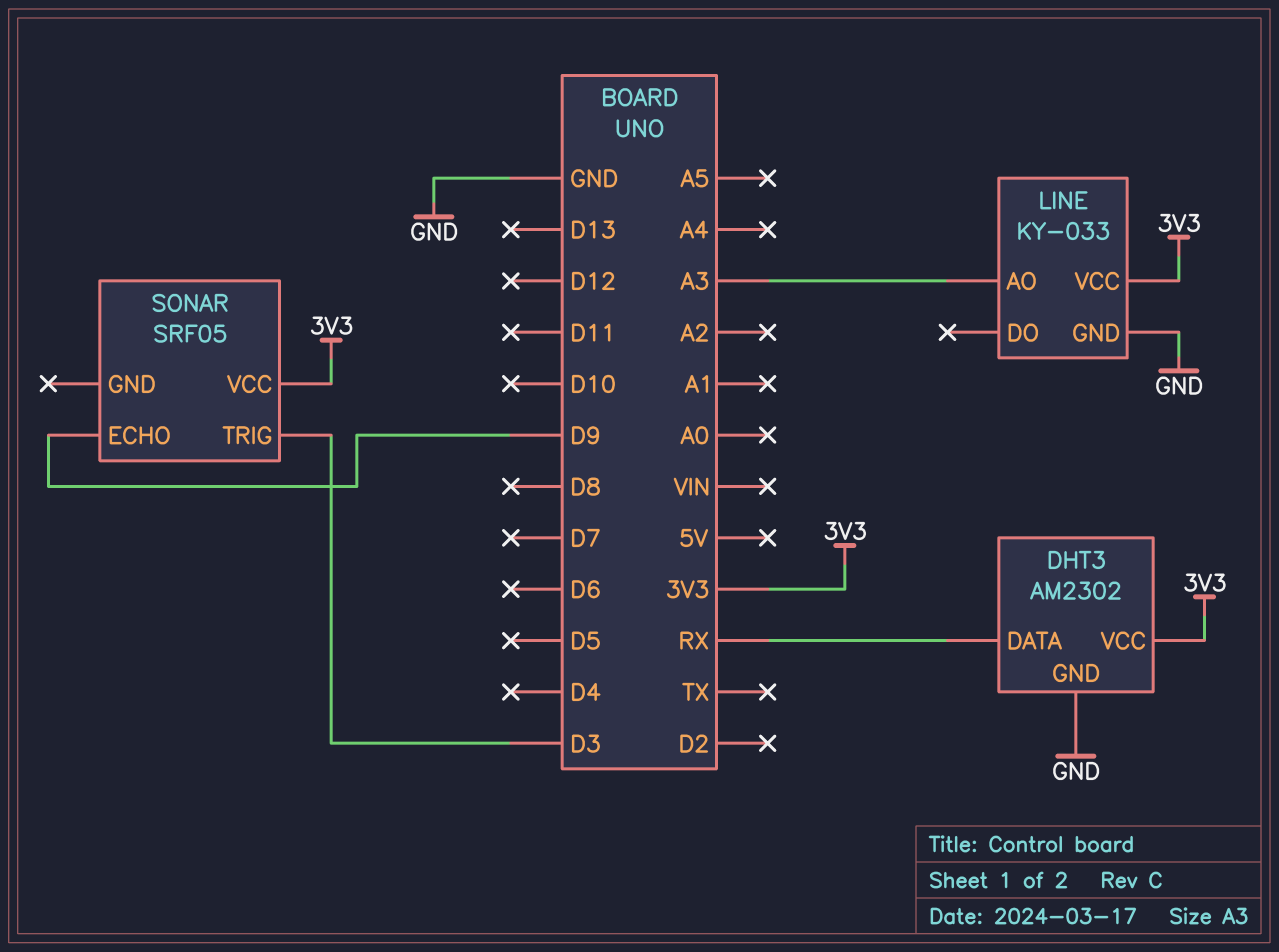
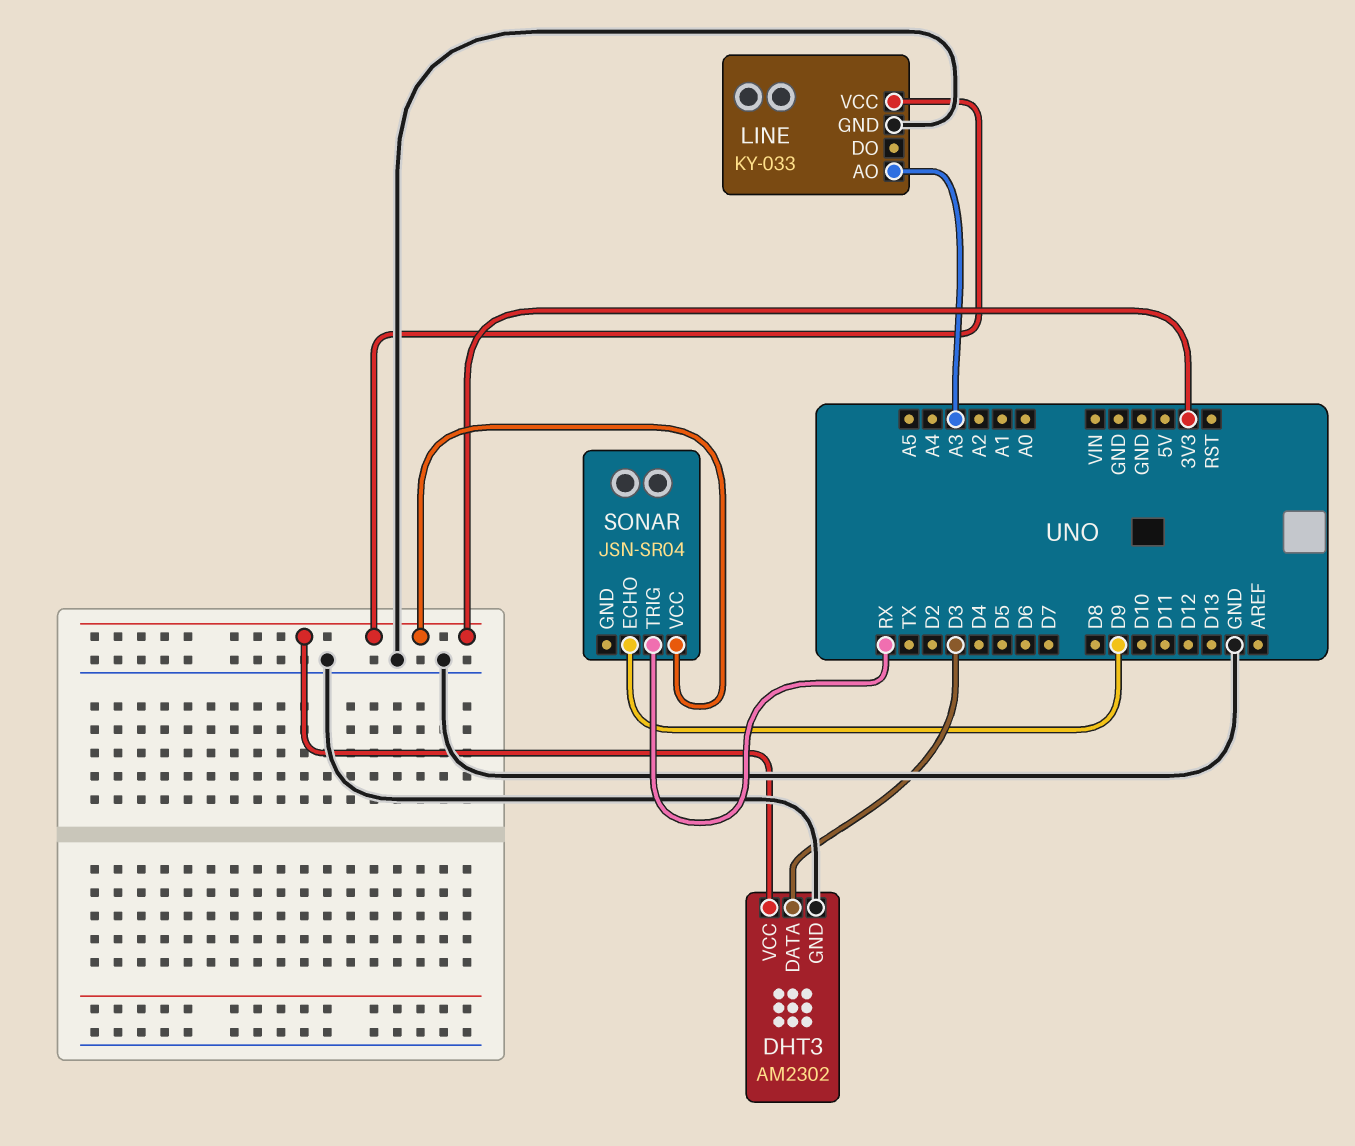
DHT3 pin DATA: RX -> D3
SONAR: SRF05 -> JSN-SR04
SONAR pin TRIG: D3 -> RX

